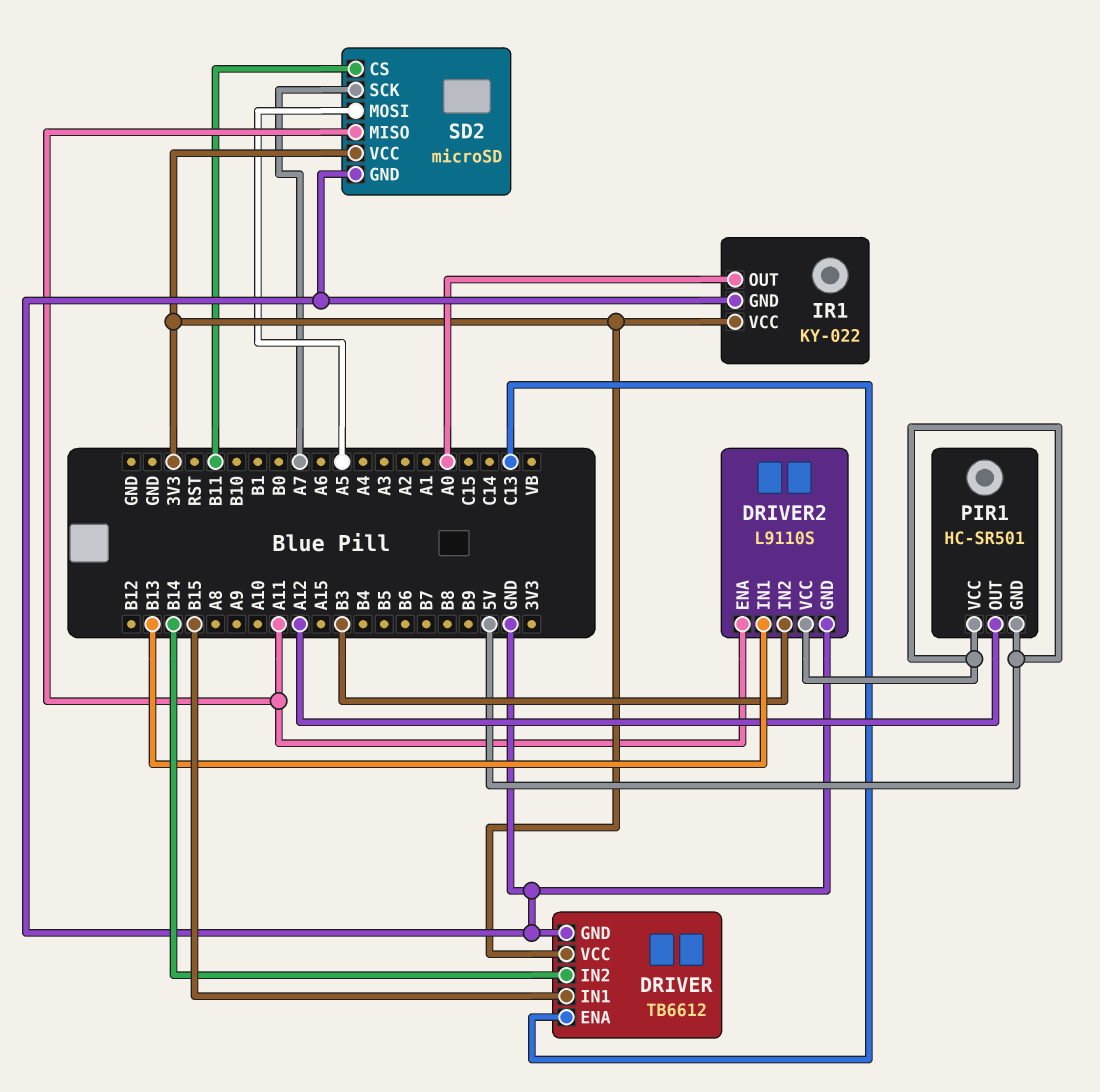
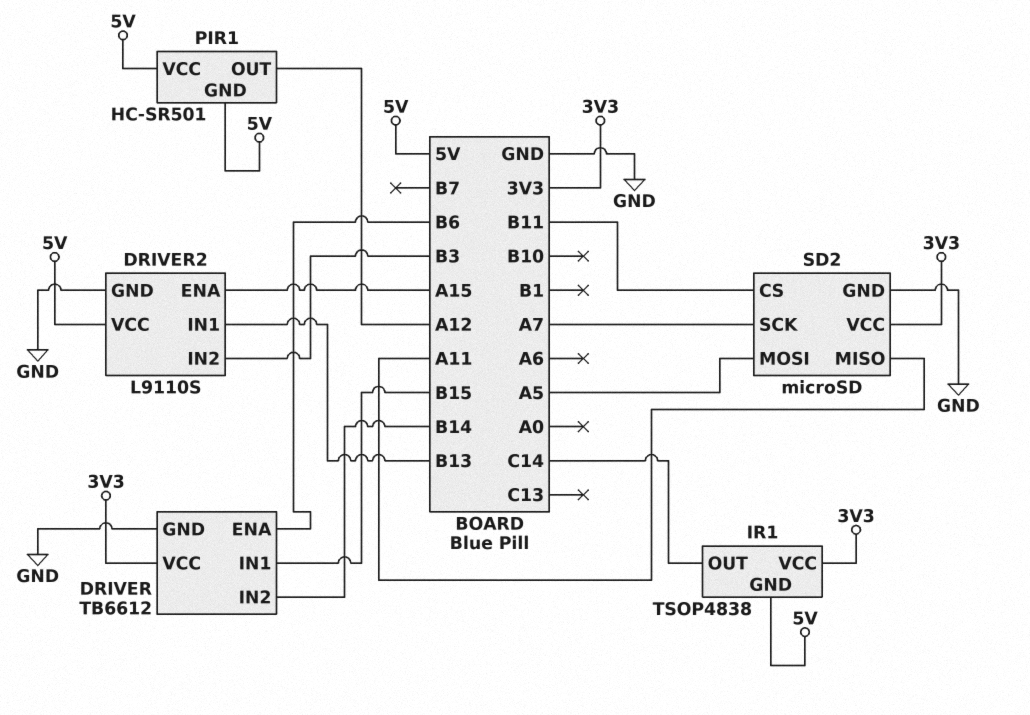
DRIVER pin ENA: C13 -> B6
DRIVER2 pin ENA: A11 -> A15
IR1: KY-022 -> TSOP4838
IR1 pin GND: GND -> 5V
IR1 pin OUT: A0 -> C14

